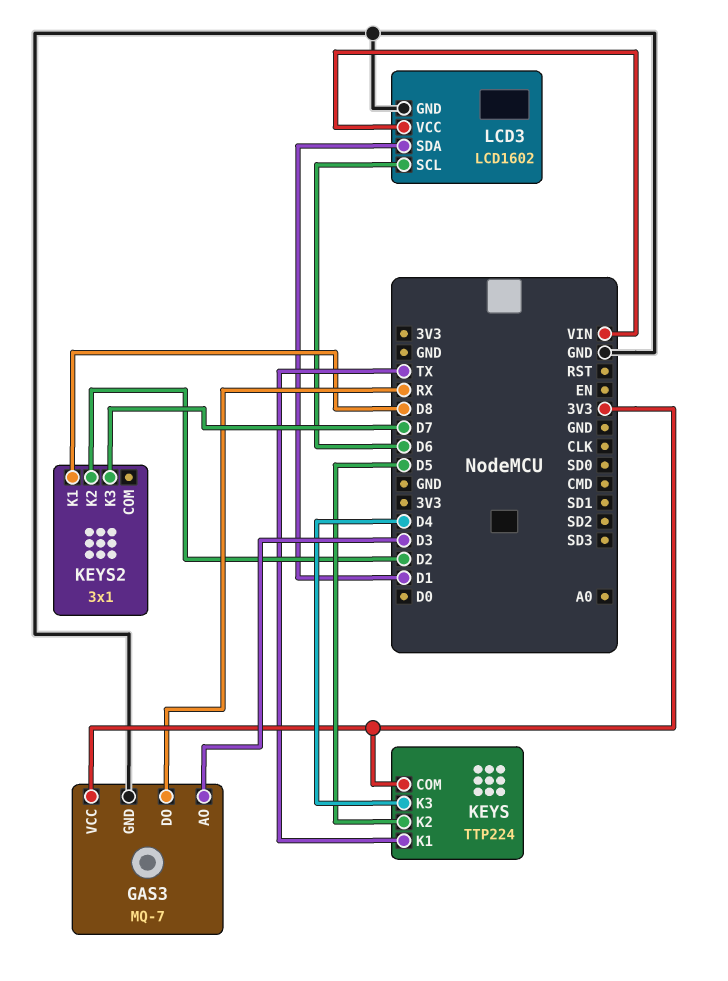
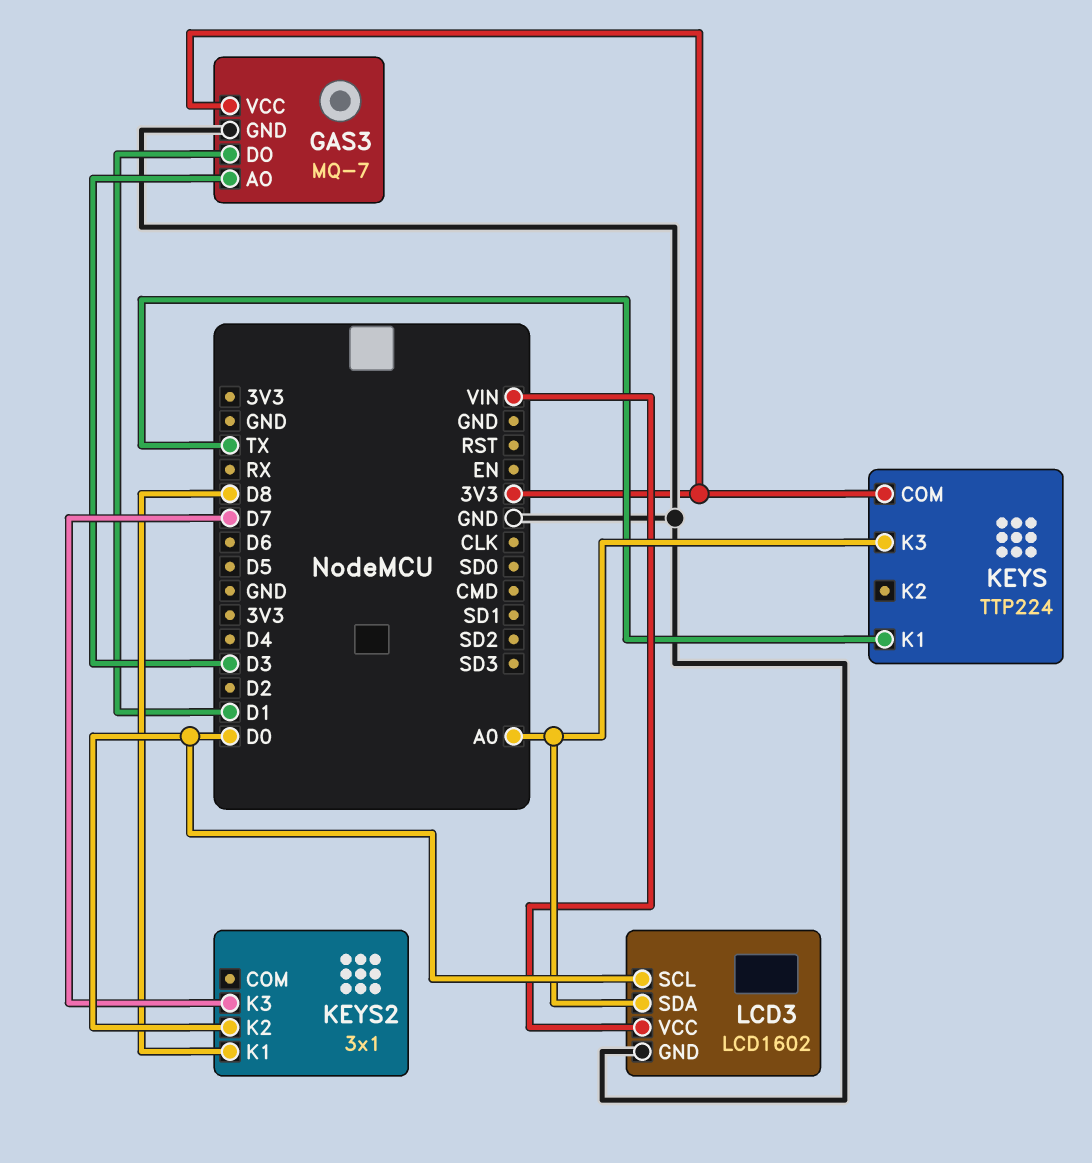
GAS3 pin DO: RX -> D1
KEYS pin K2: D5 -> none
KEYS pin K3: D4 -> A0
KEYS2 pin K2: D2 -> D0
LCD3 pin SCL: D6 -> D0
LCD3 pin SDA: D1 -> A0

